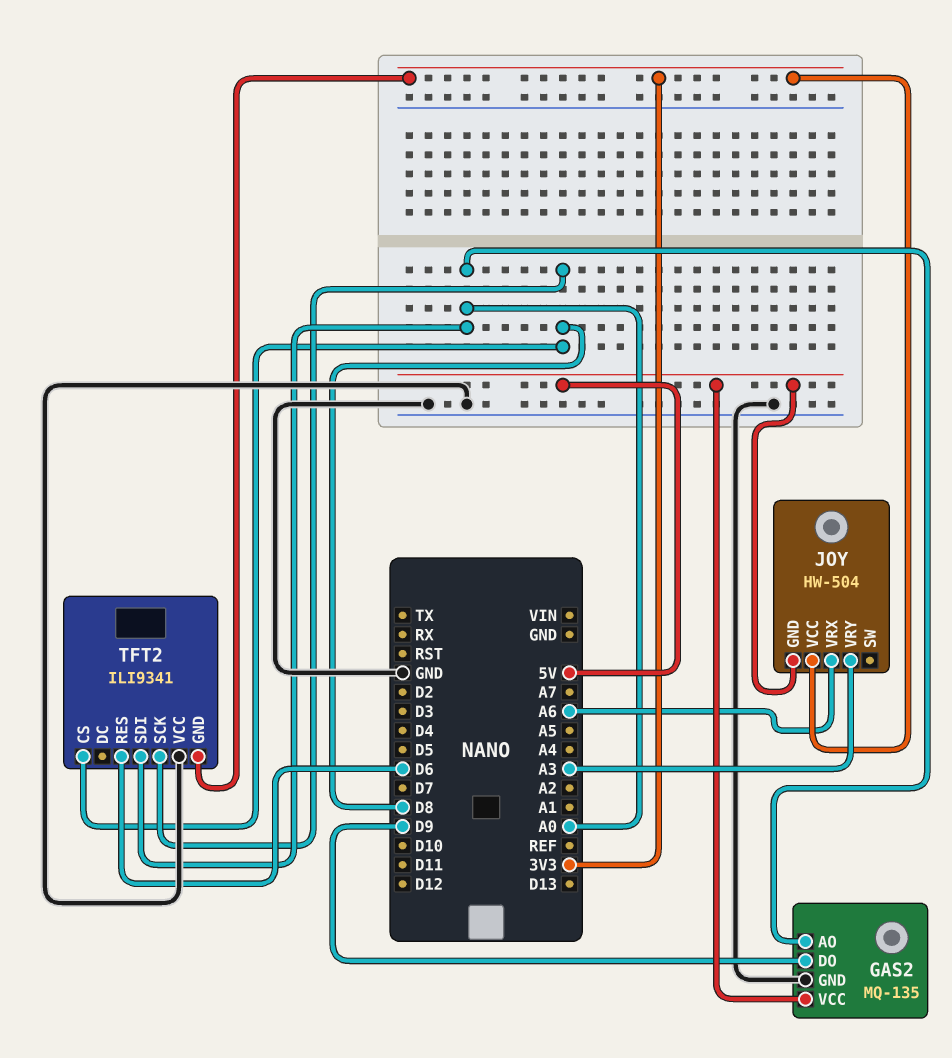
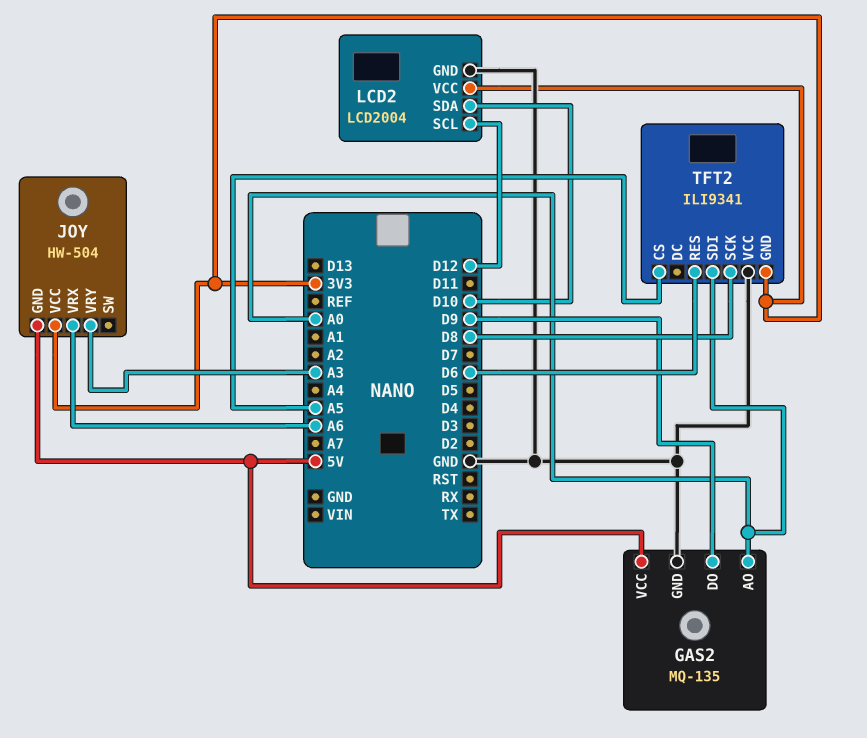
LCD2: none -> LCD2004
LCD2 pin GND: none -> GND
LCD2 pin SCL: none -> D12
LCD2 pin SDA: none -> D10
LCD2 pin VCC: none -> 3V3
TFT2 pin CS: D8 -> A5

